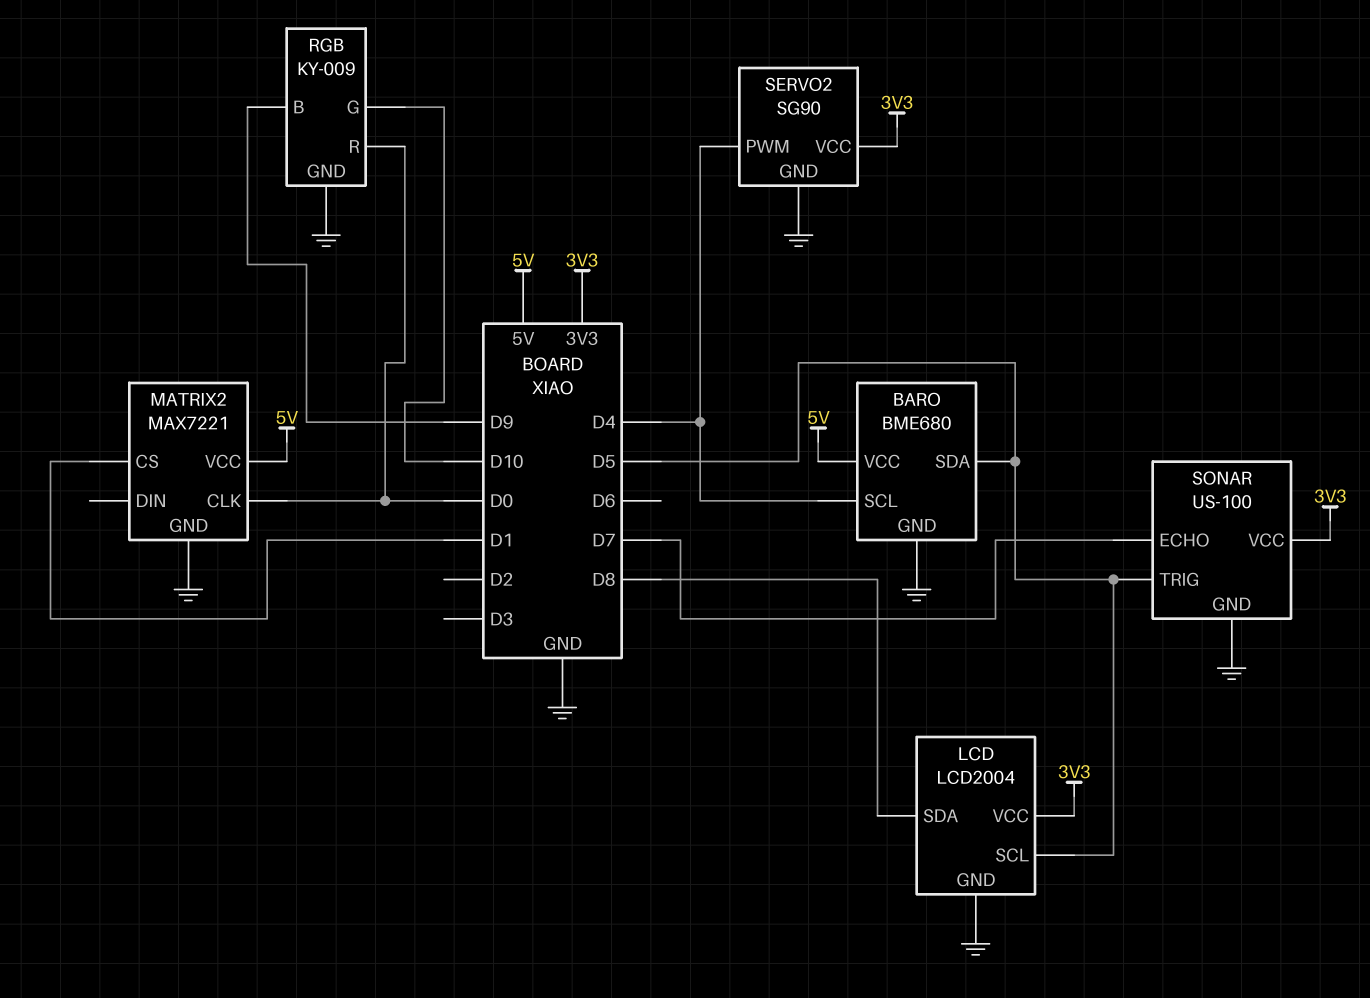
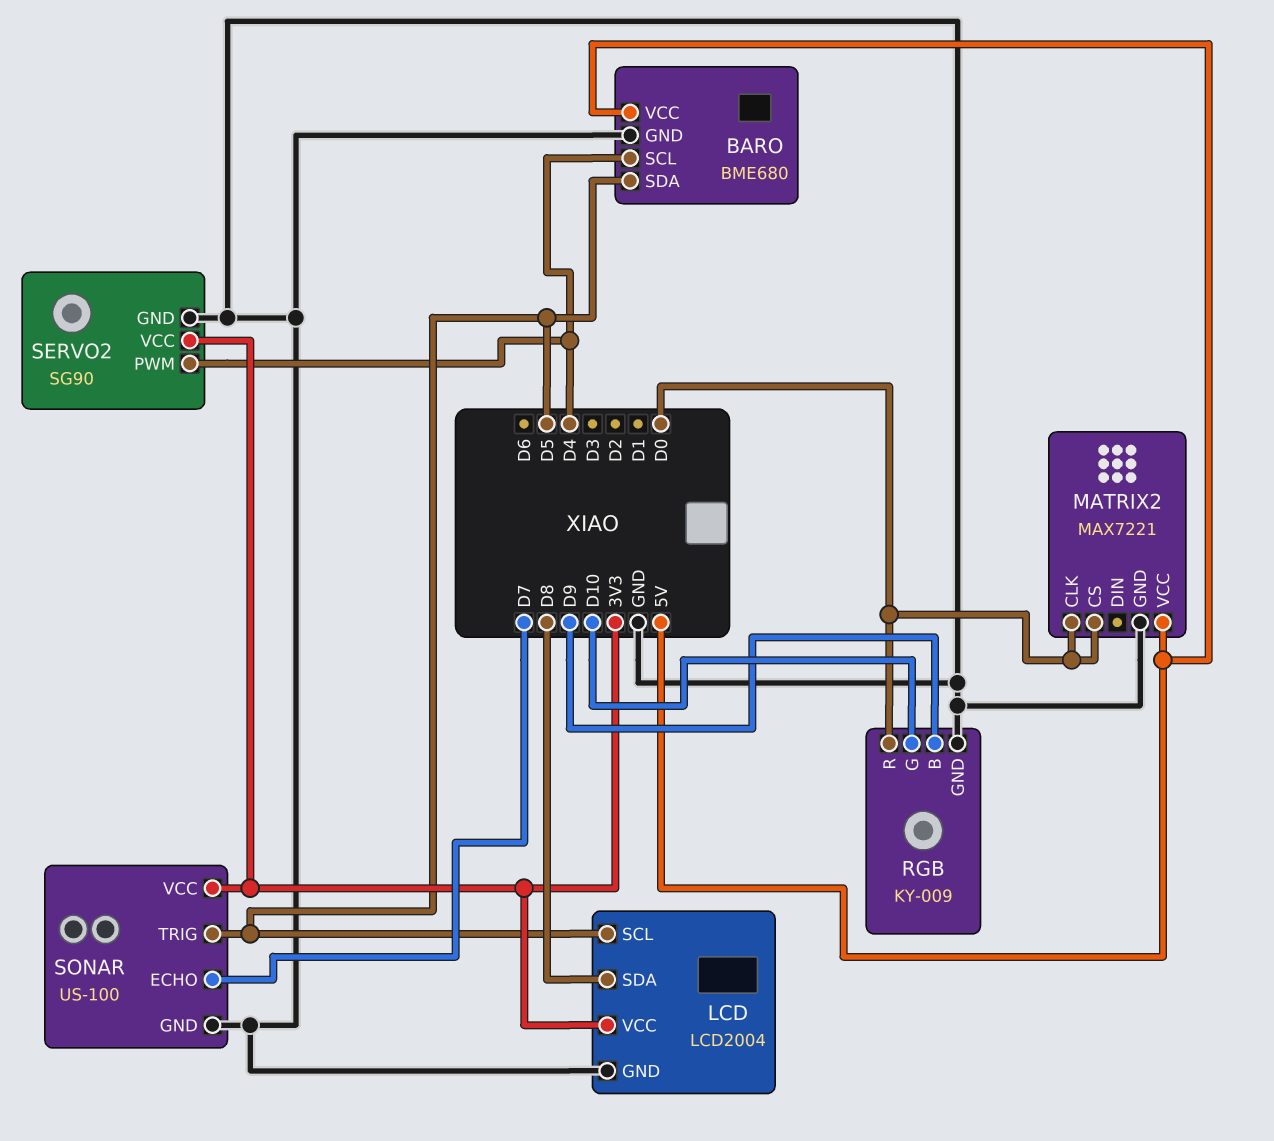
MATRIX2 pin CS: D1 -> D0

